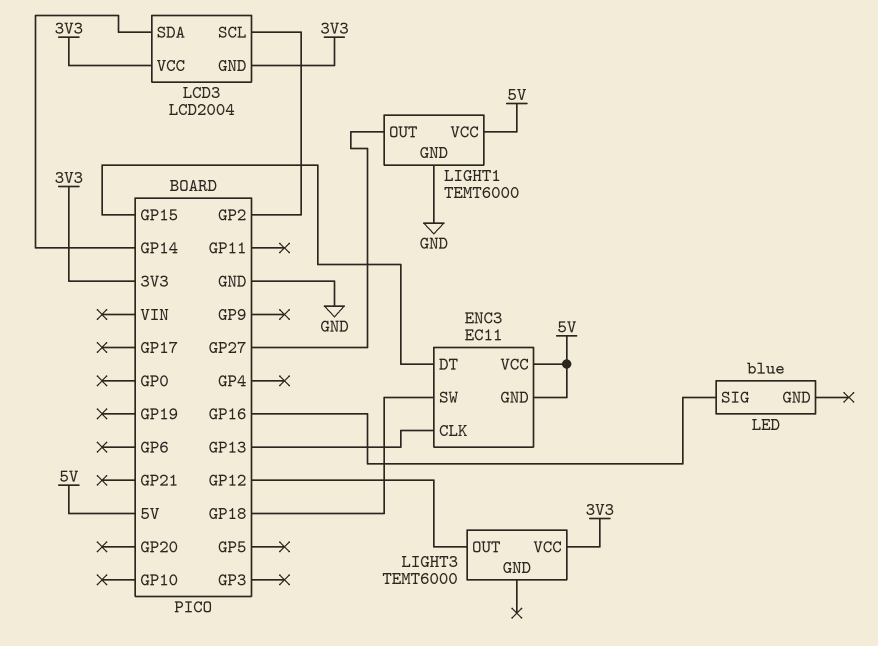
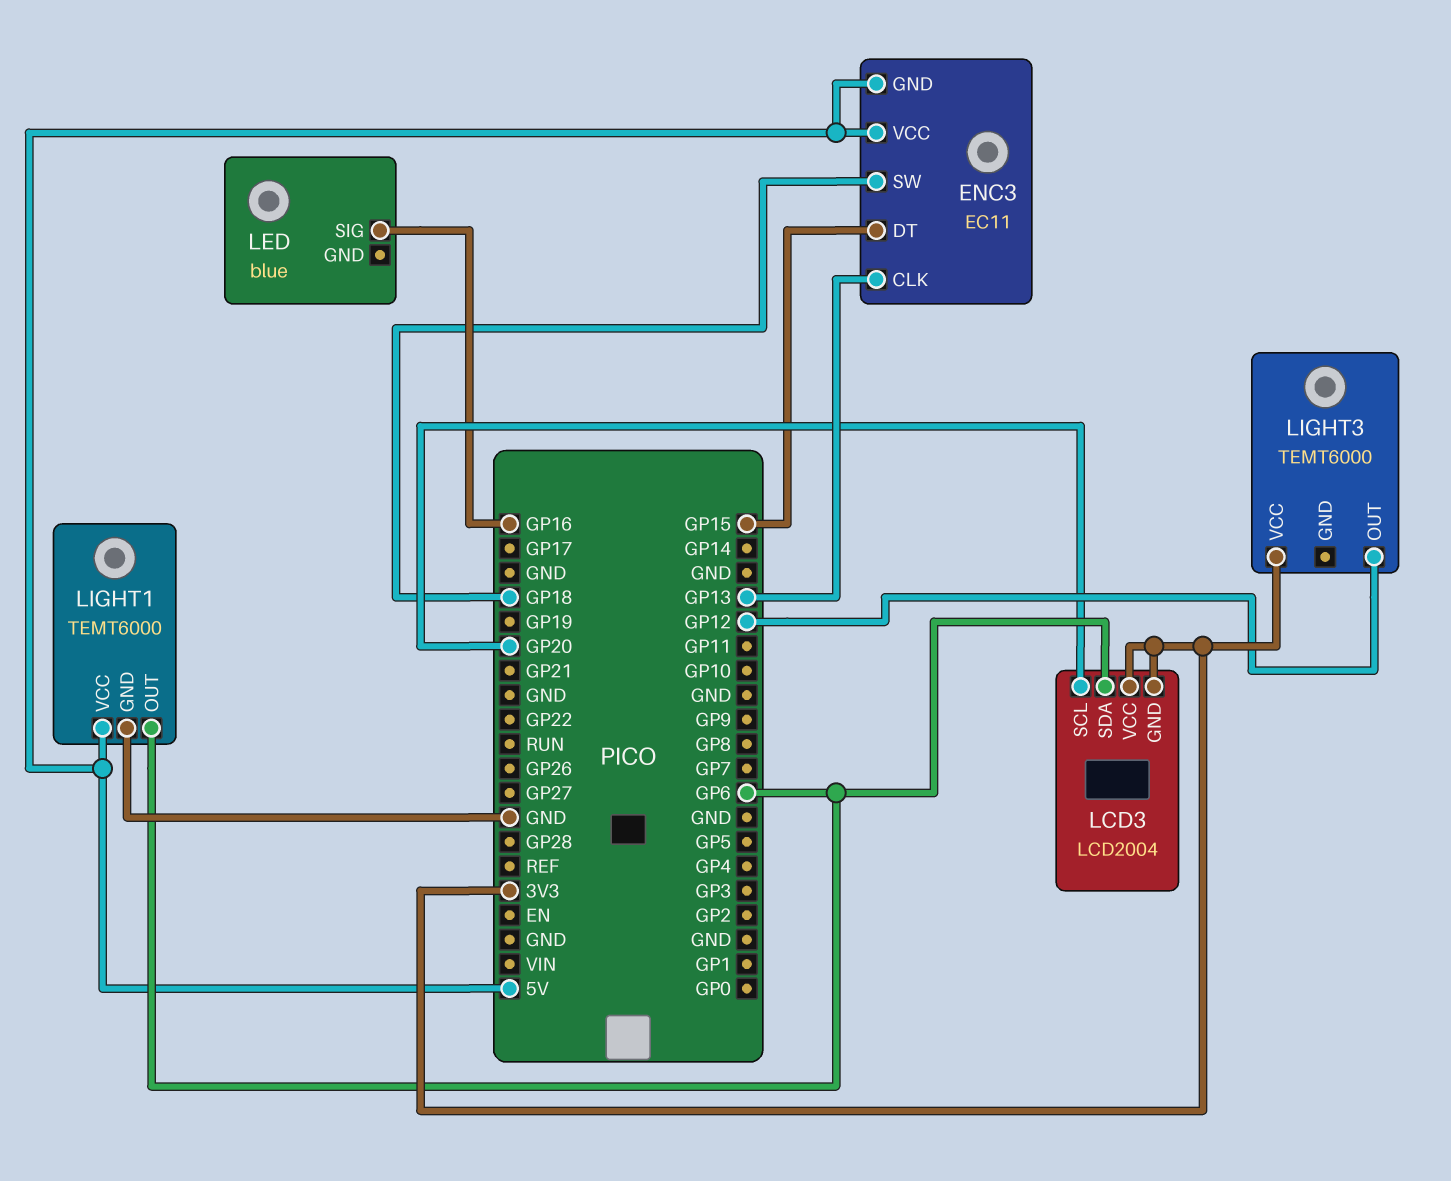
LCD3 pin SCL: GP2 -> GP20
LCD3 pin SDA: GP14 -> GP6
LIGHT1 pin OUT: GP27 -> GP6

